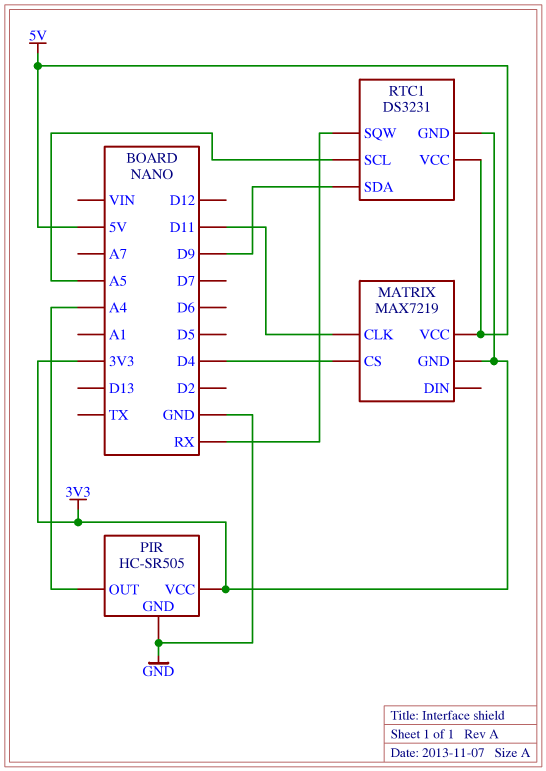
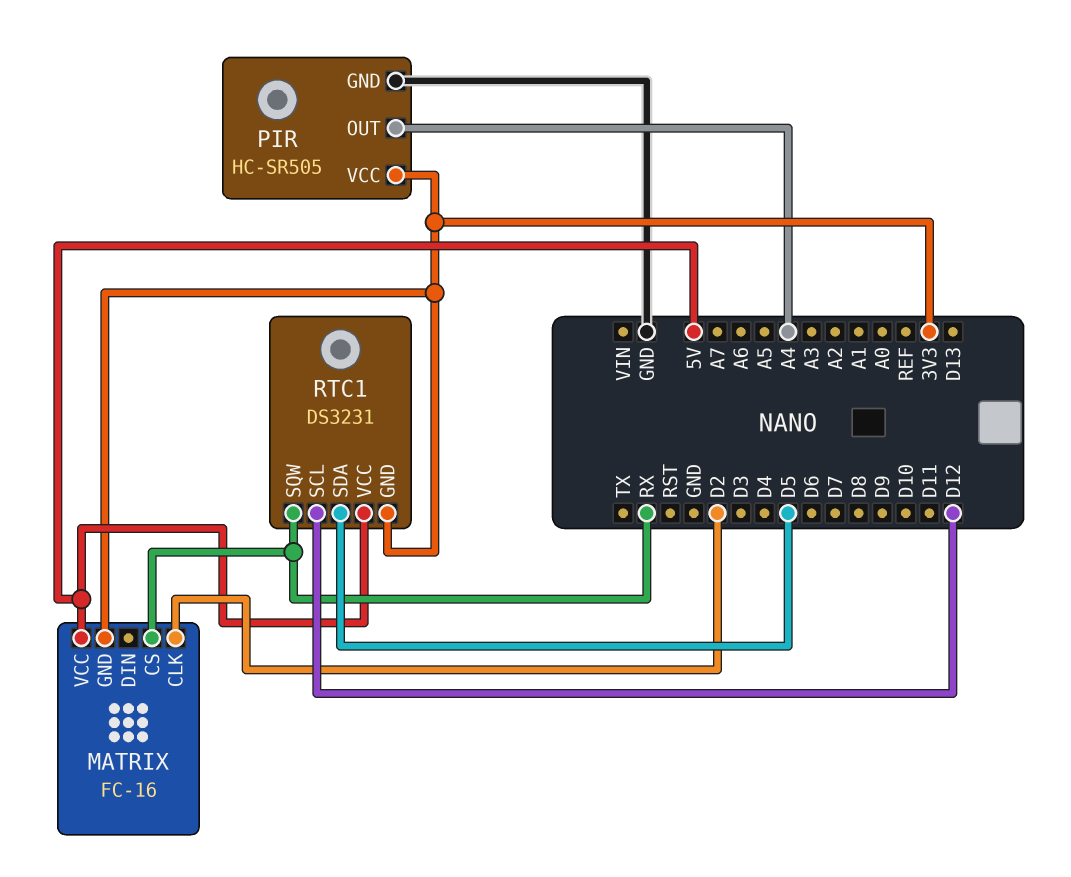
MATRIX: MAX7219 -> FC-16
MATRIX pin CLK: D11 -> D2
MATRIX pin CS: D4 -> RX
RTC1 pin SCL: A5 -> D12
RTC1 pin SDA: D9 -> D5

